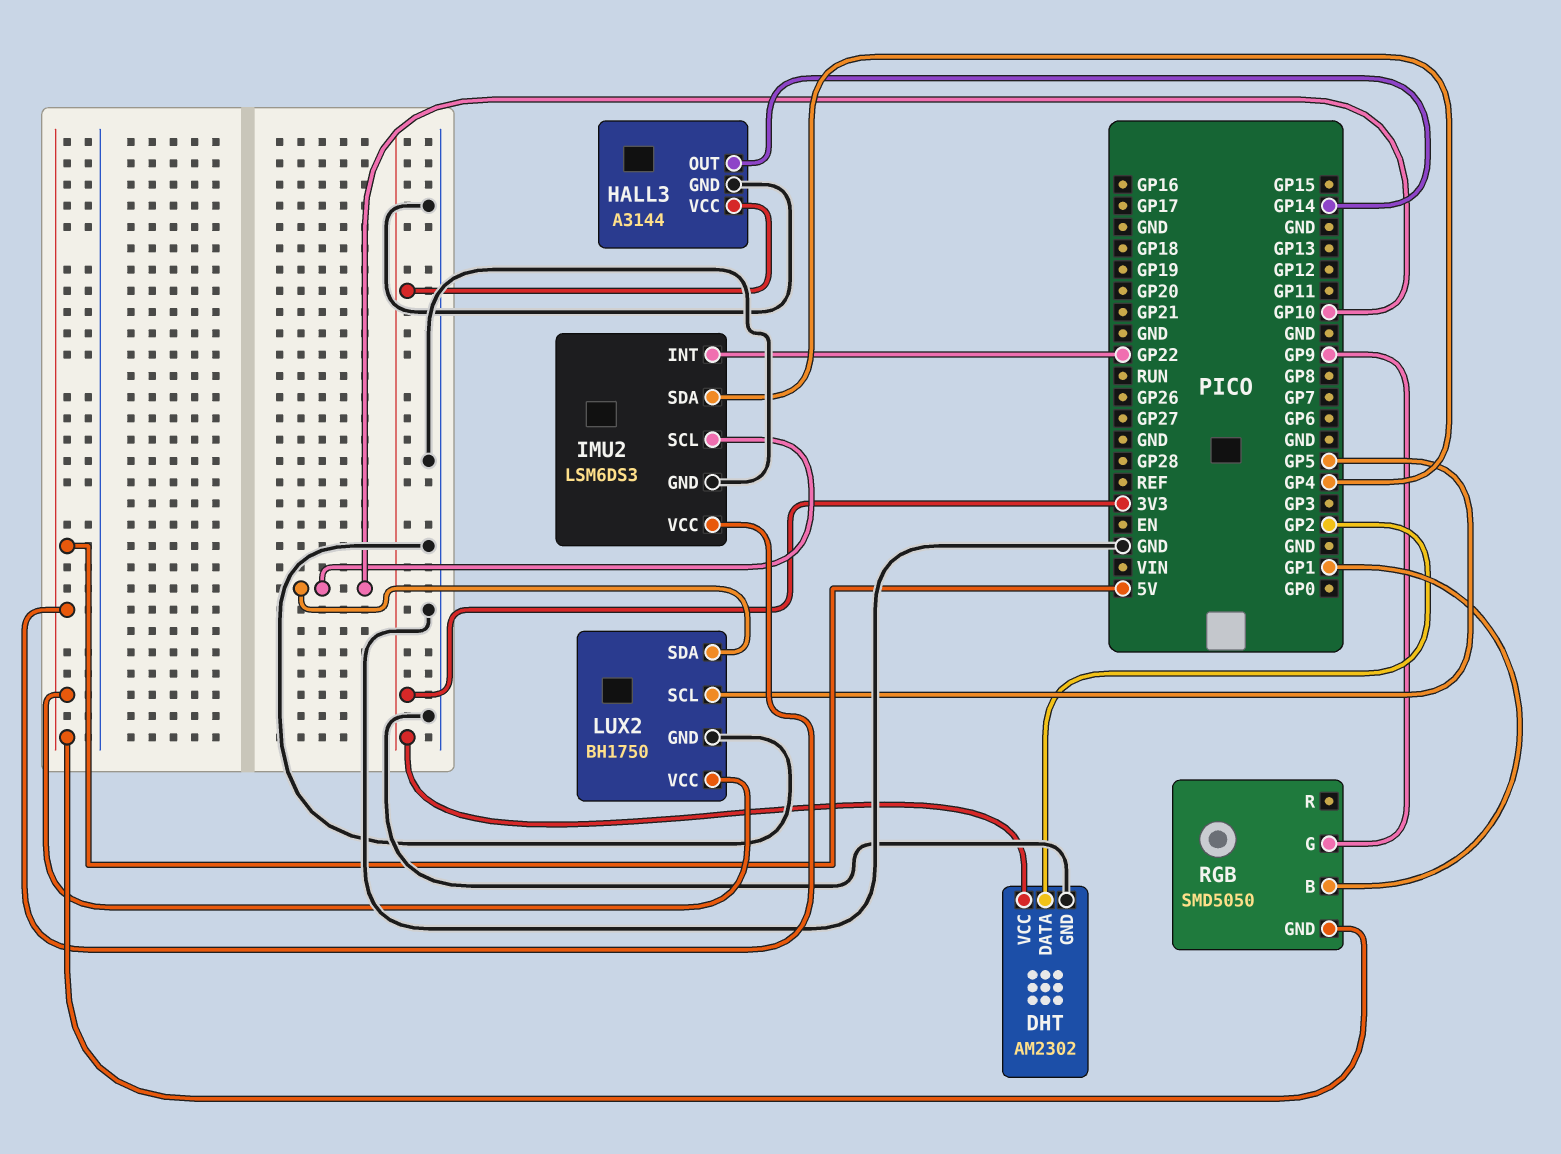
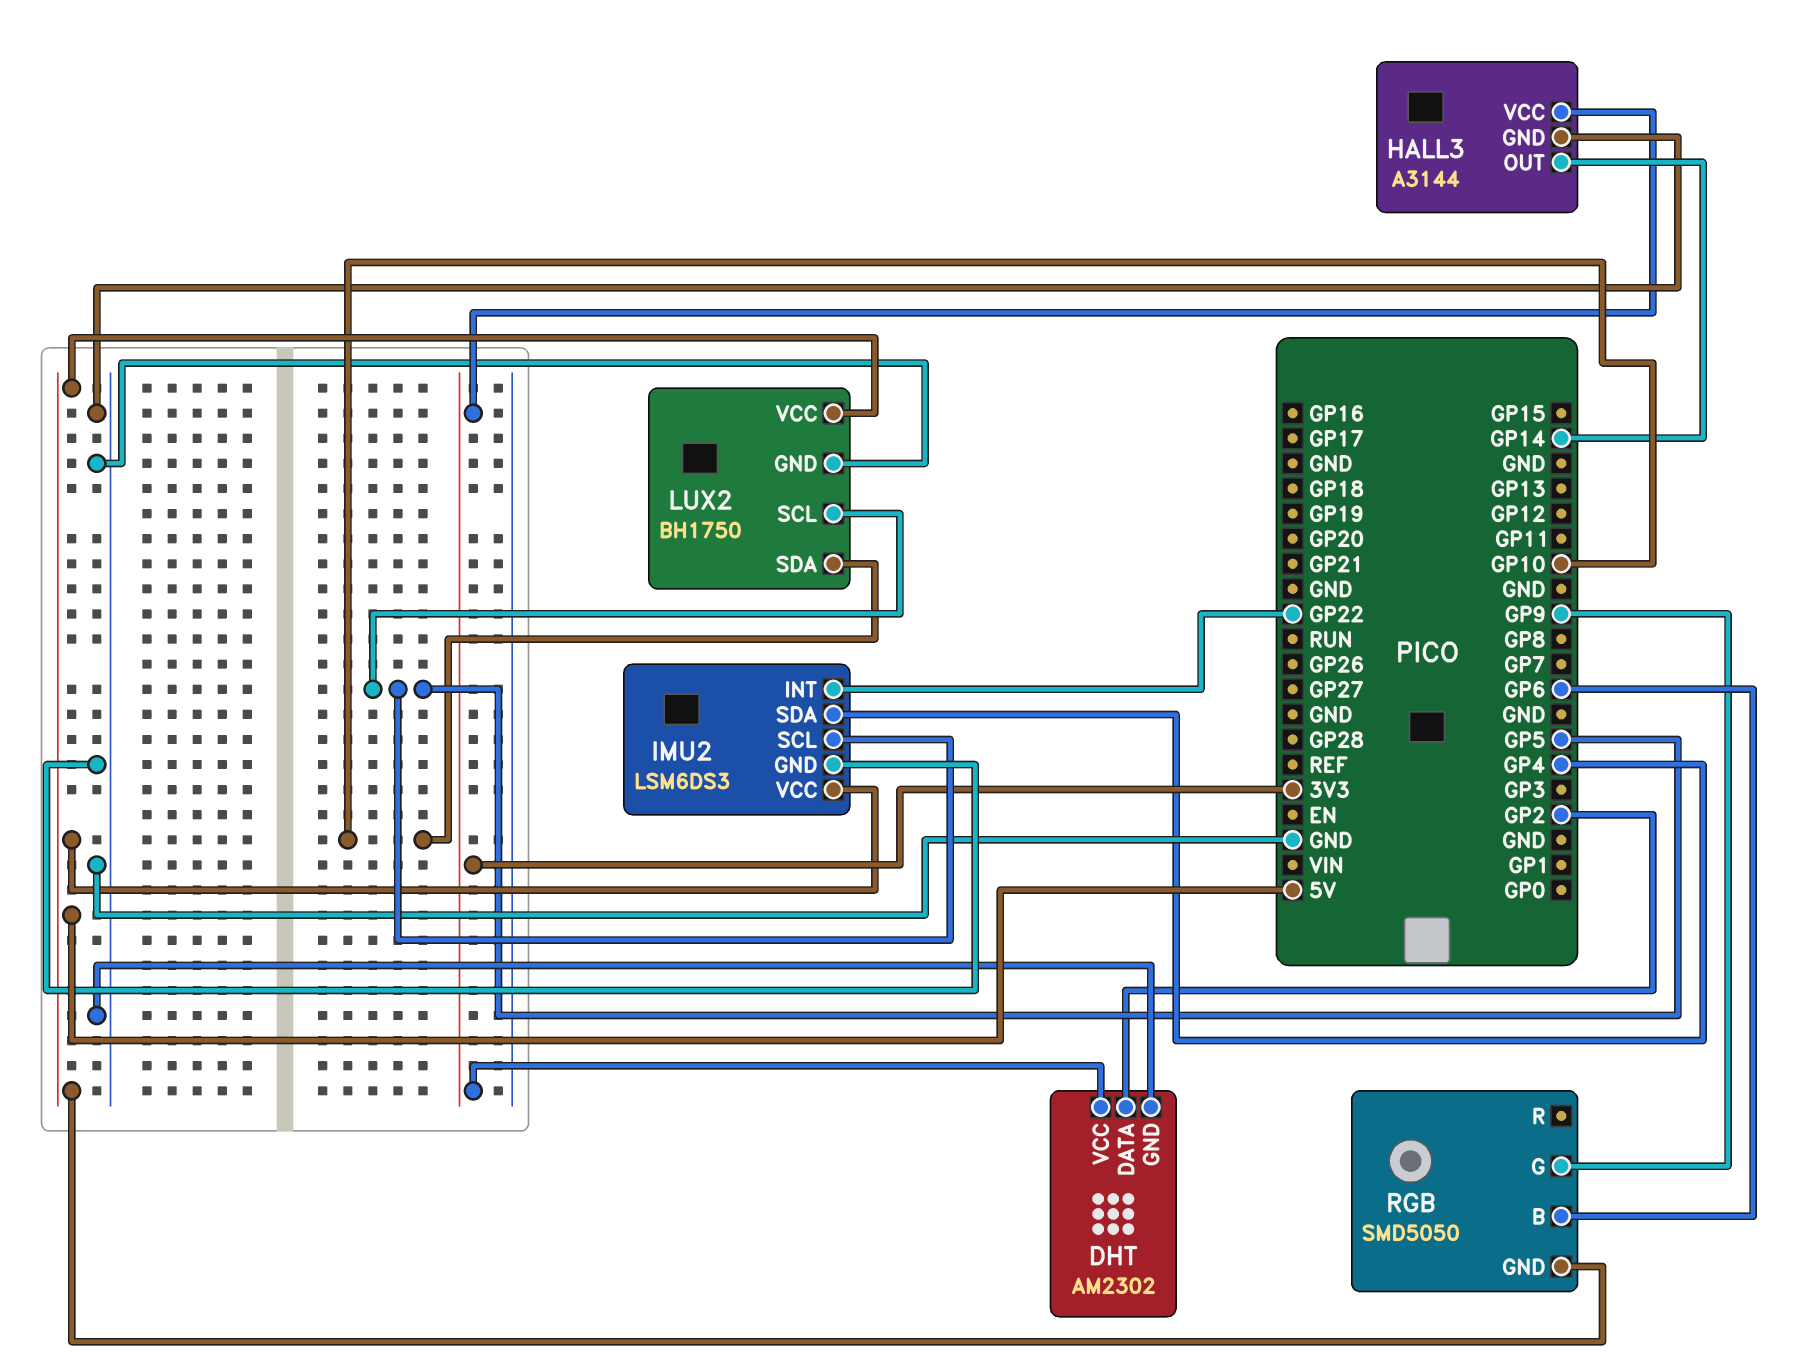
IMU2 pin SCL: GP10 -> GP5
RGB pin B: GP1 -> GP6

